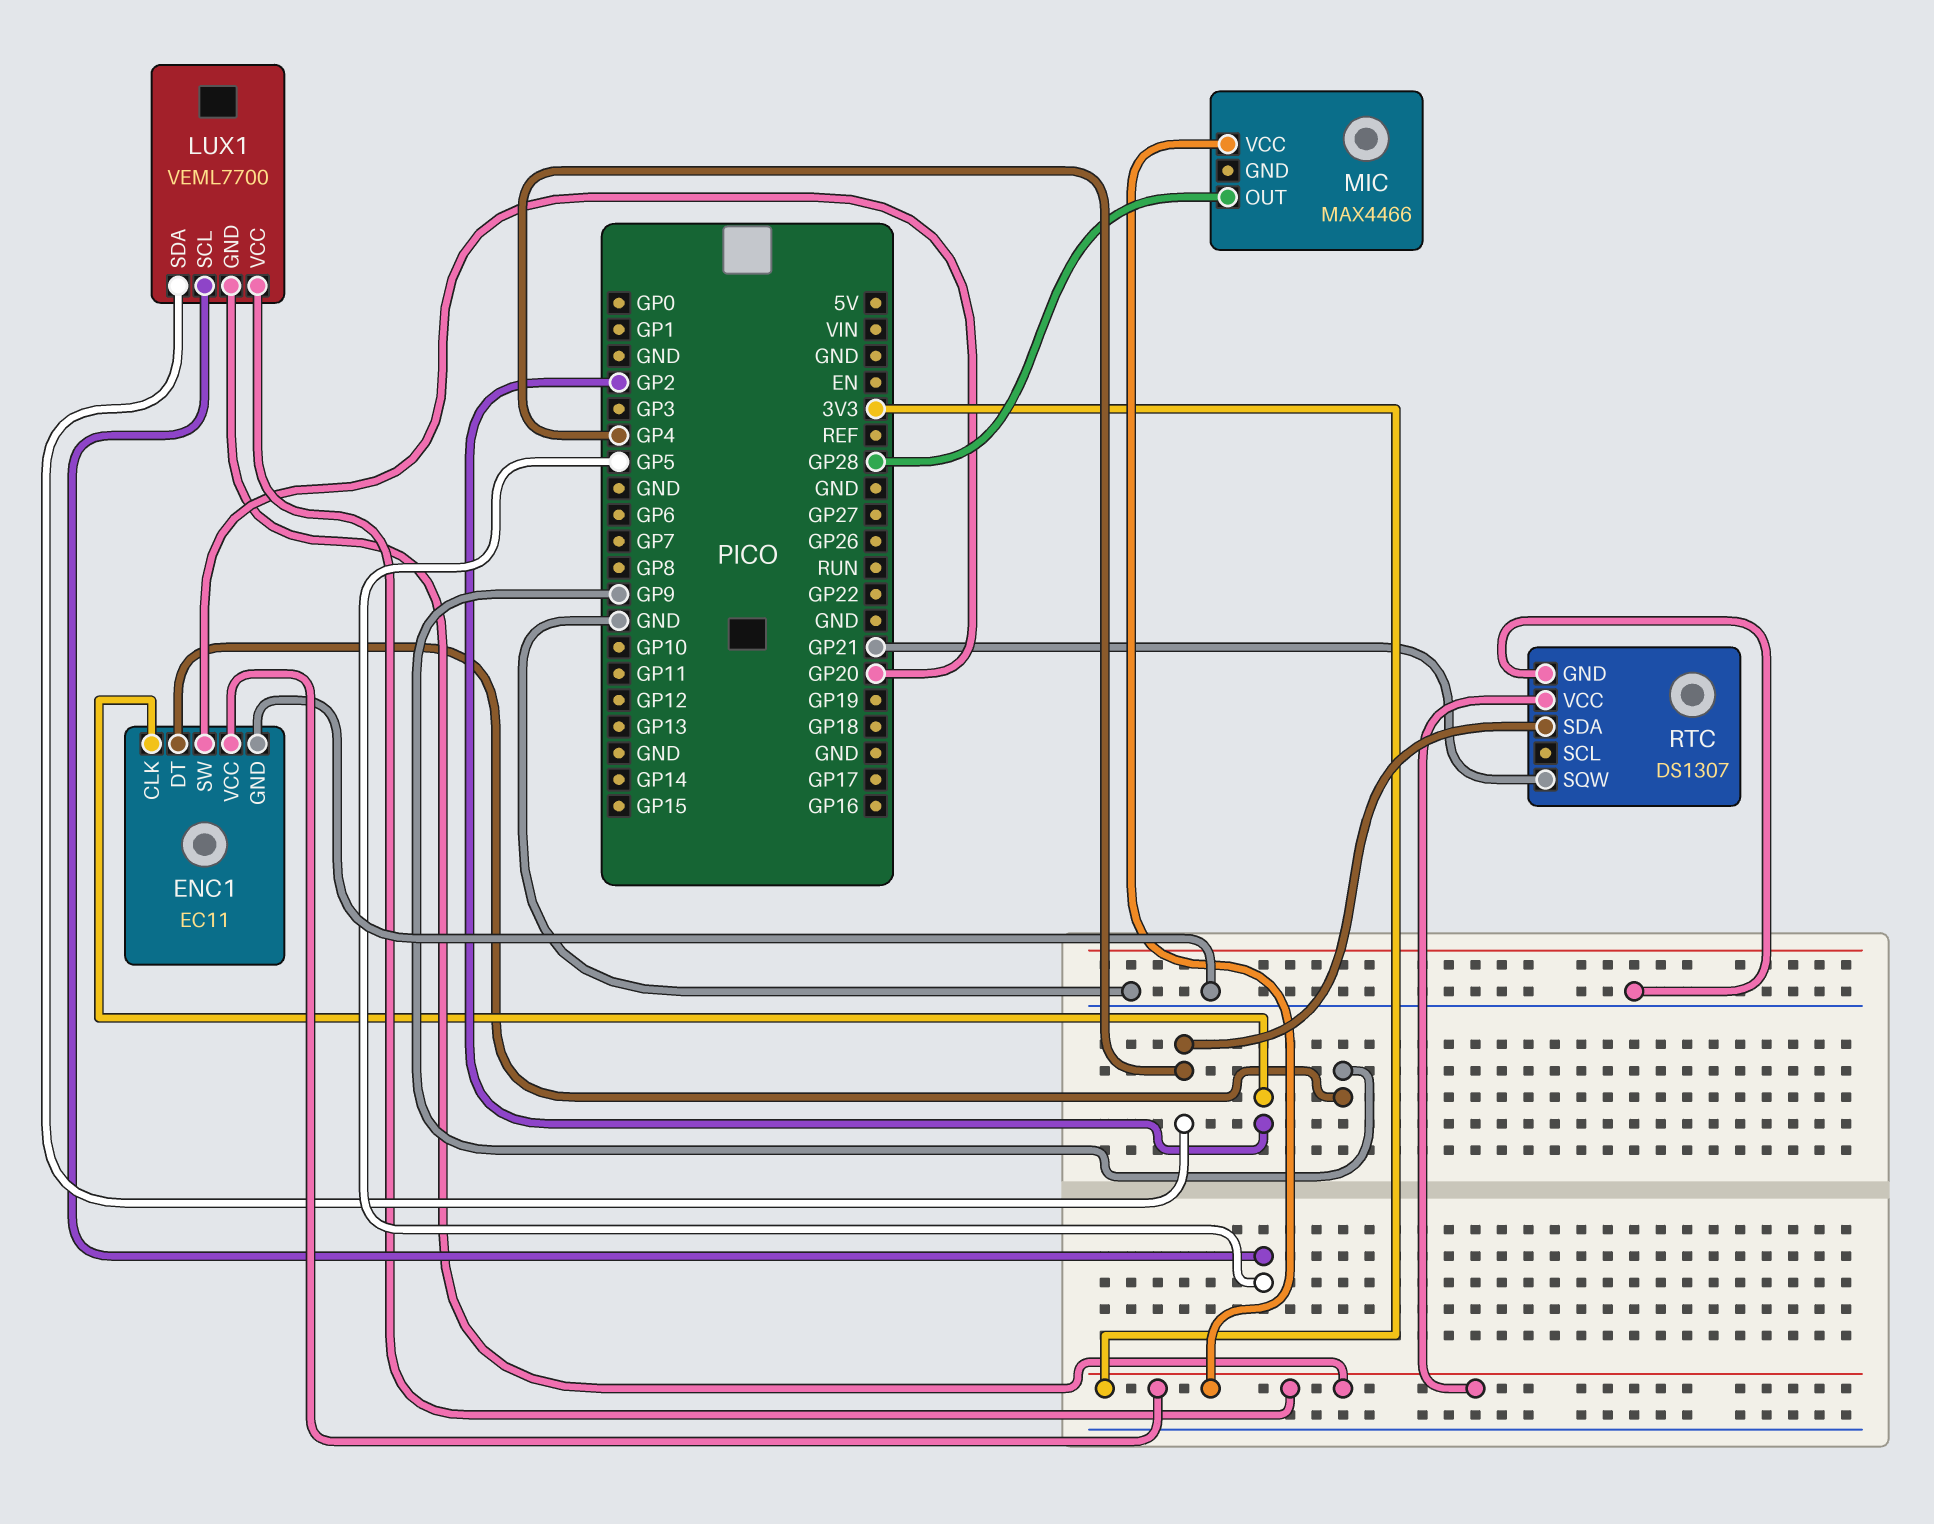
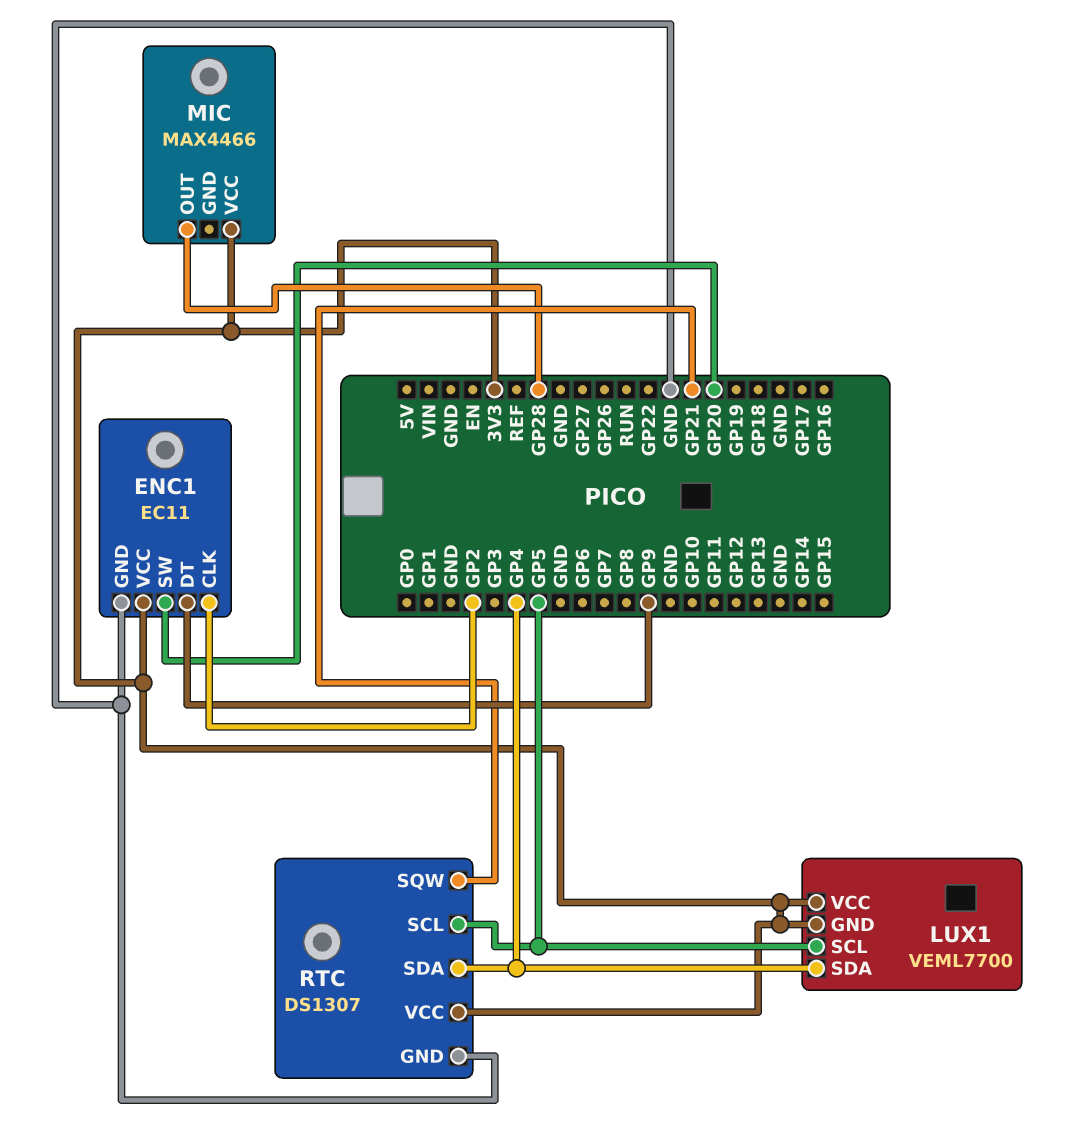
RTC pin SCL: none -> GP5

